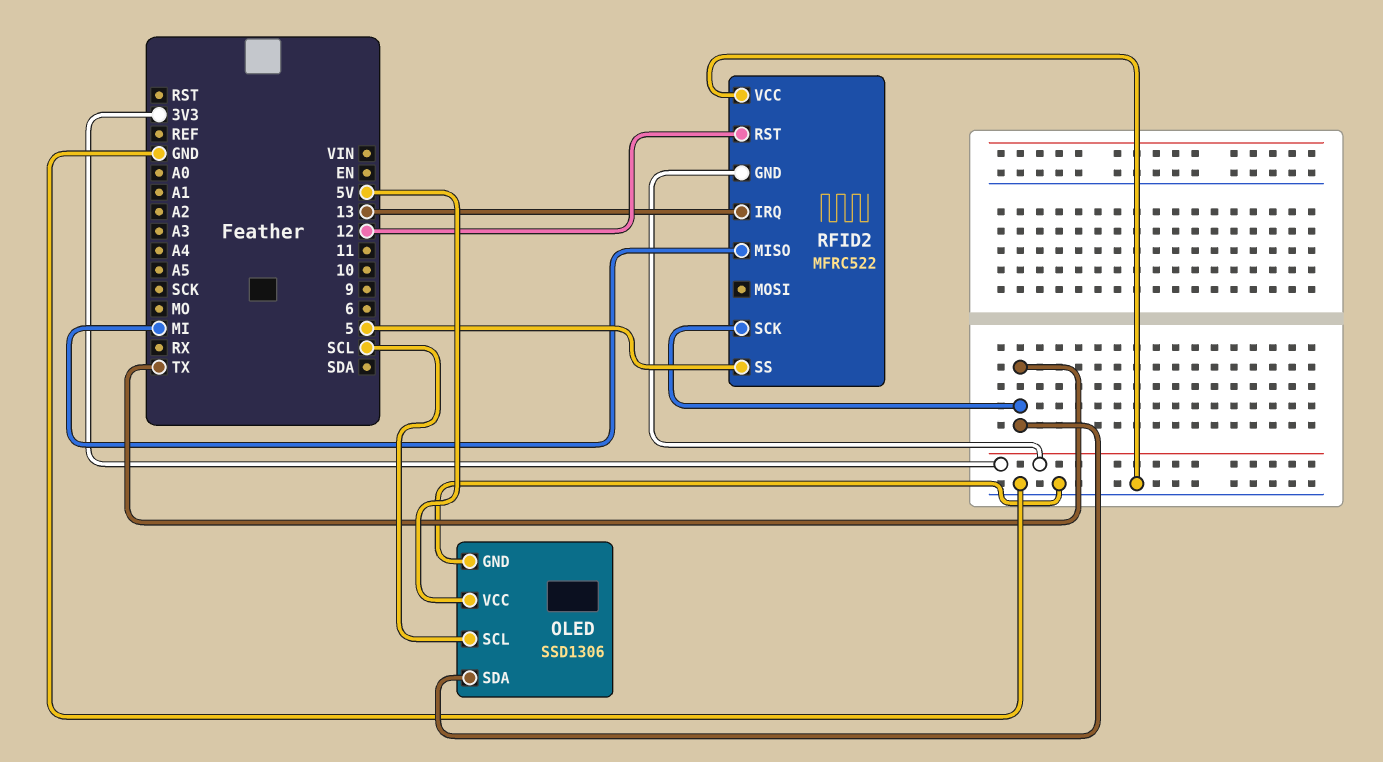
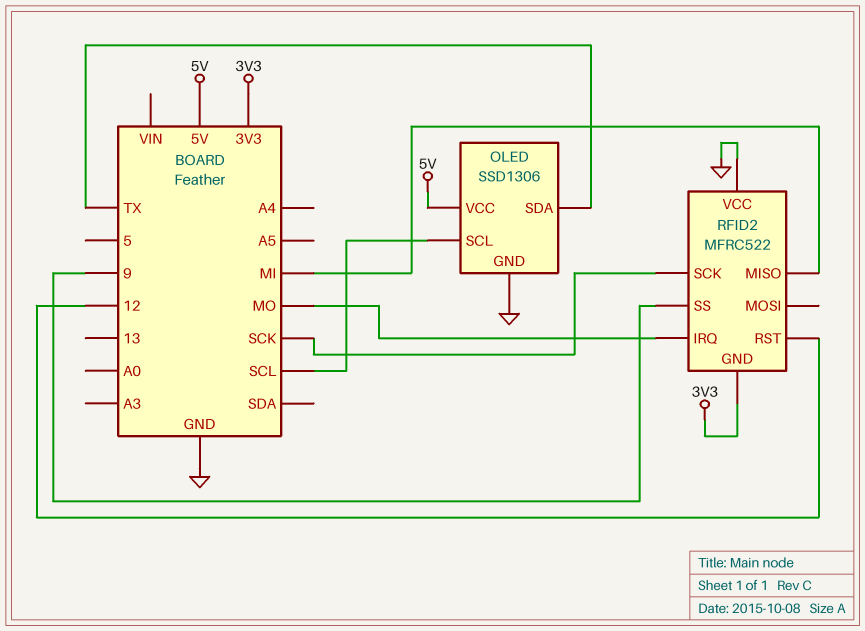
RFID2 pin IRQ: 13 -> MO
RFID2 pin SCK: TX -> SCK
RFID2 pin SS: 5 -> 9

